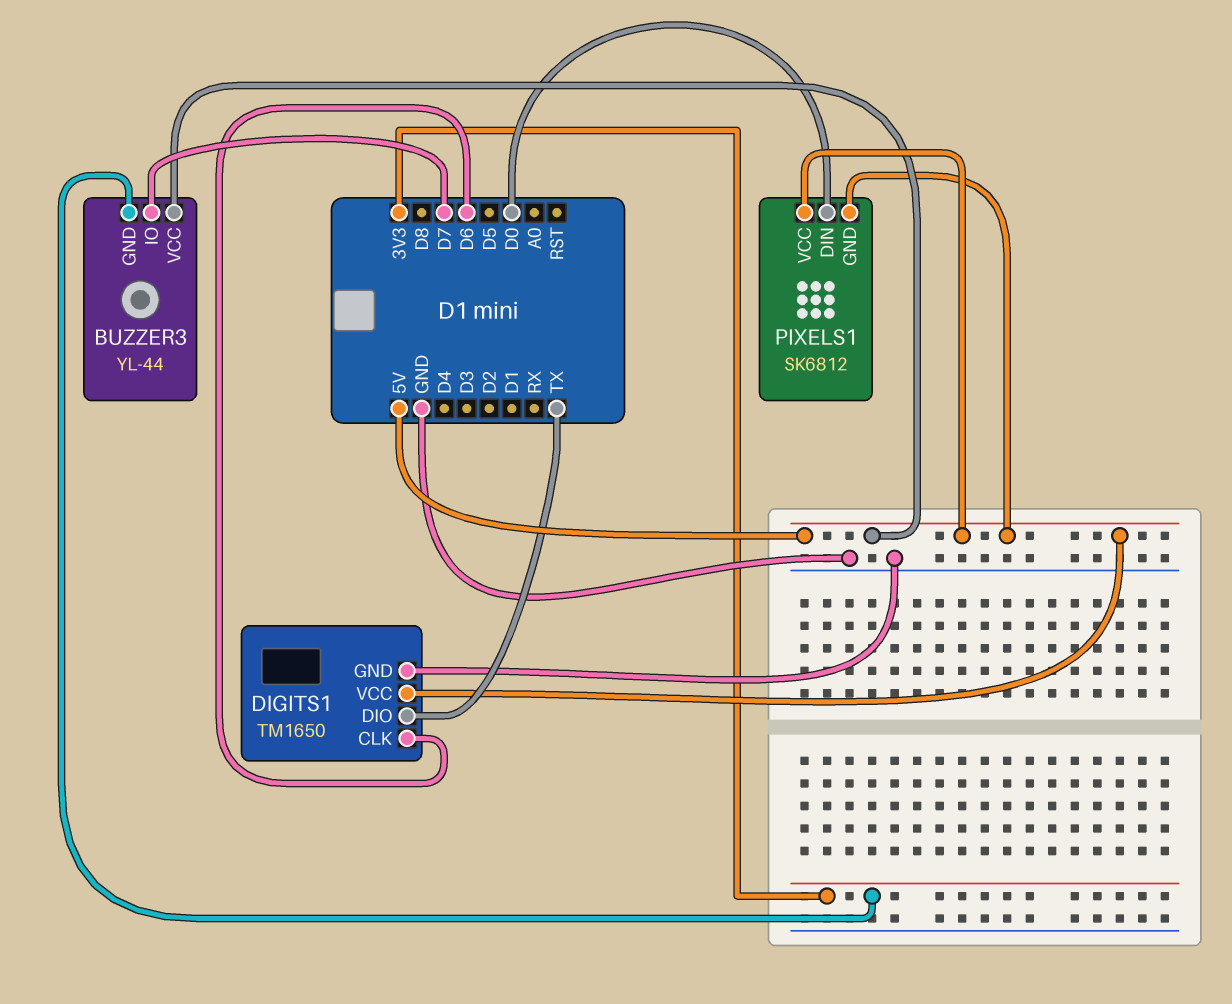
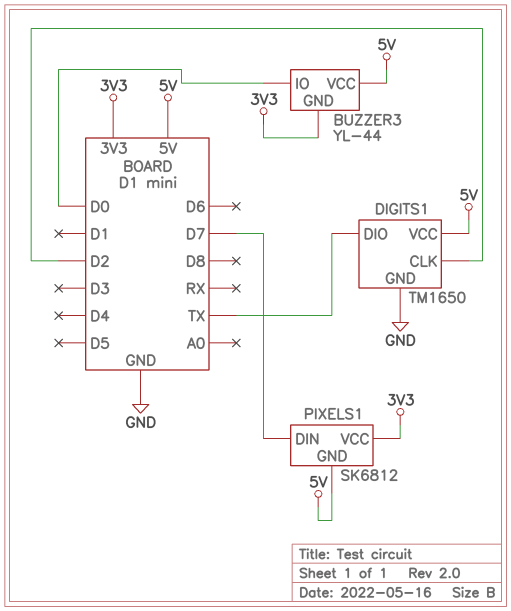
BUZZER3 pin IO: D7 -> D0
DIGITS1 pin CLK: D6 -> D2
PIXELS1 pin DIN: D0 -> D7
PIXELS1 pin VCC: 5V -> 3V3

